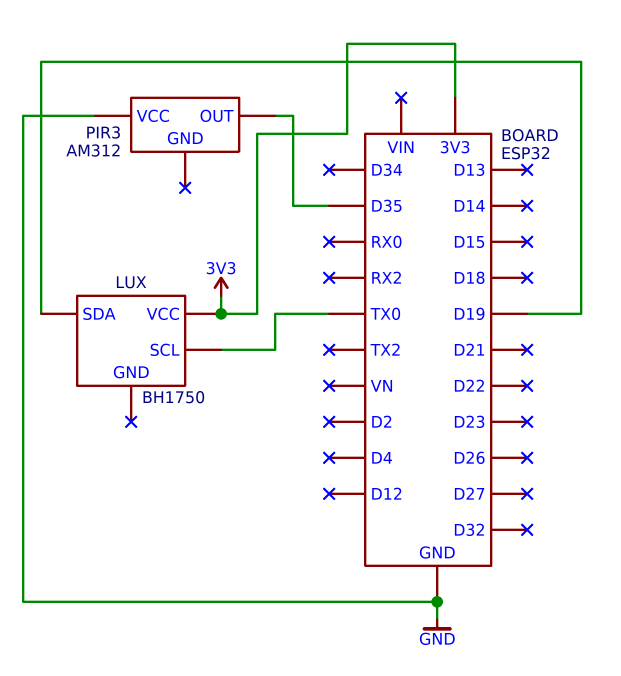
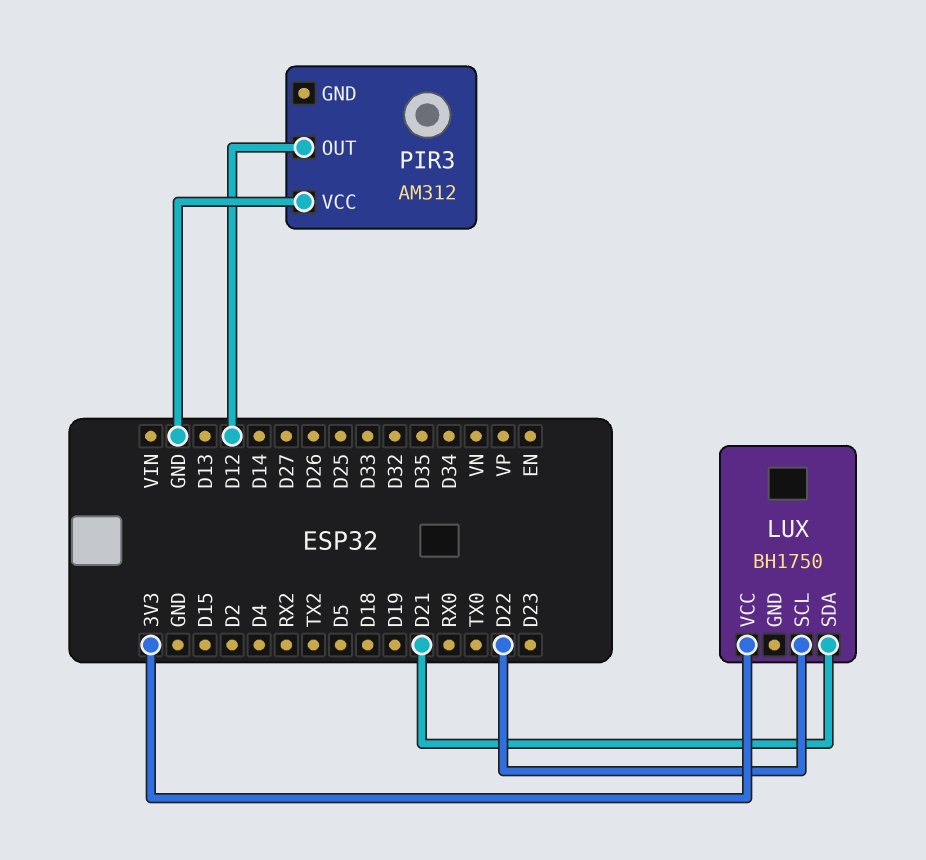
LUX pin SCL: TX0 -> D22
LUX pin SDA: D19 -> D21
PIR3 pin OUT: D35 -> D12

